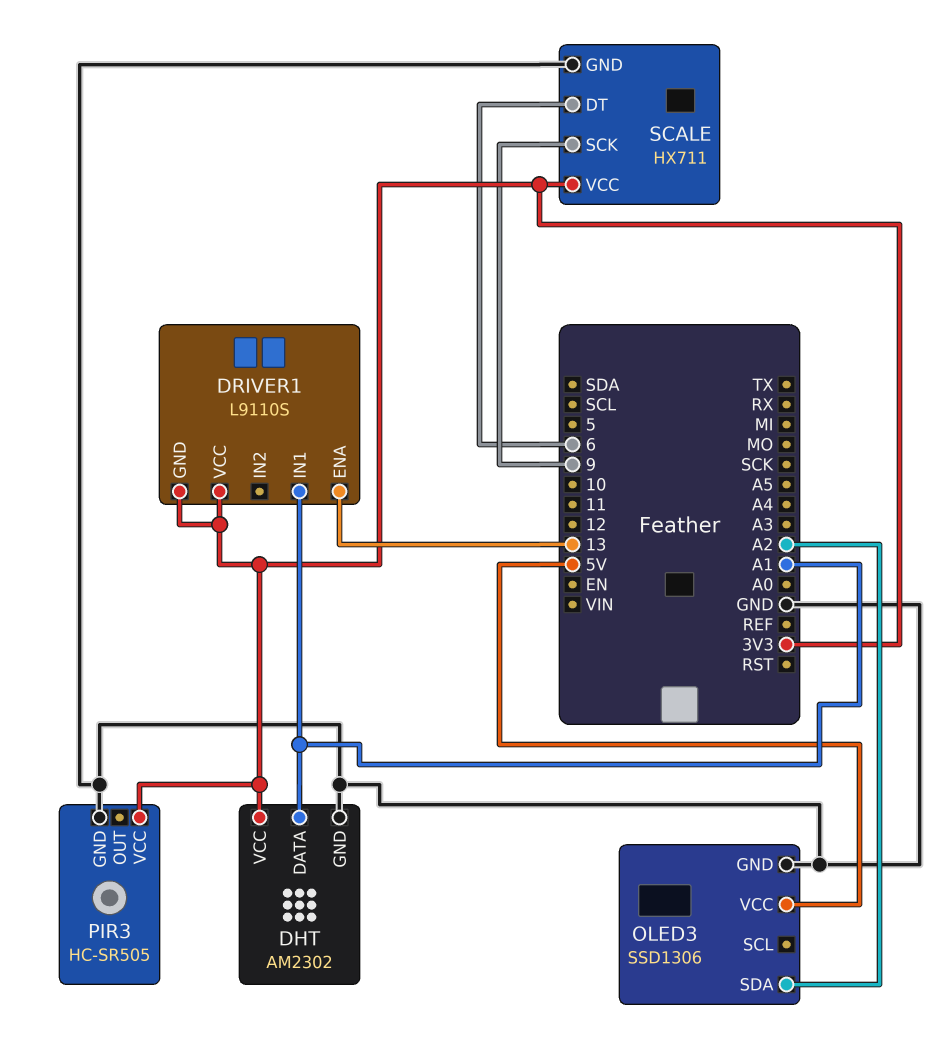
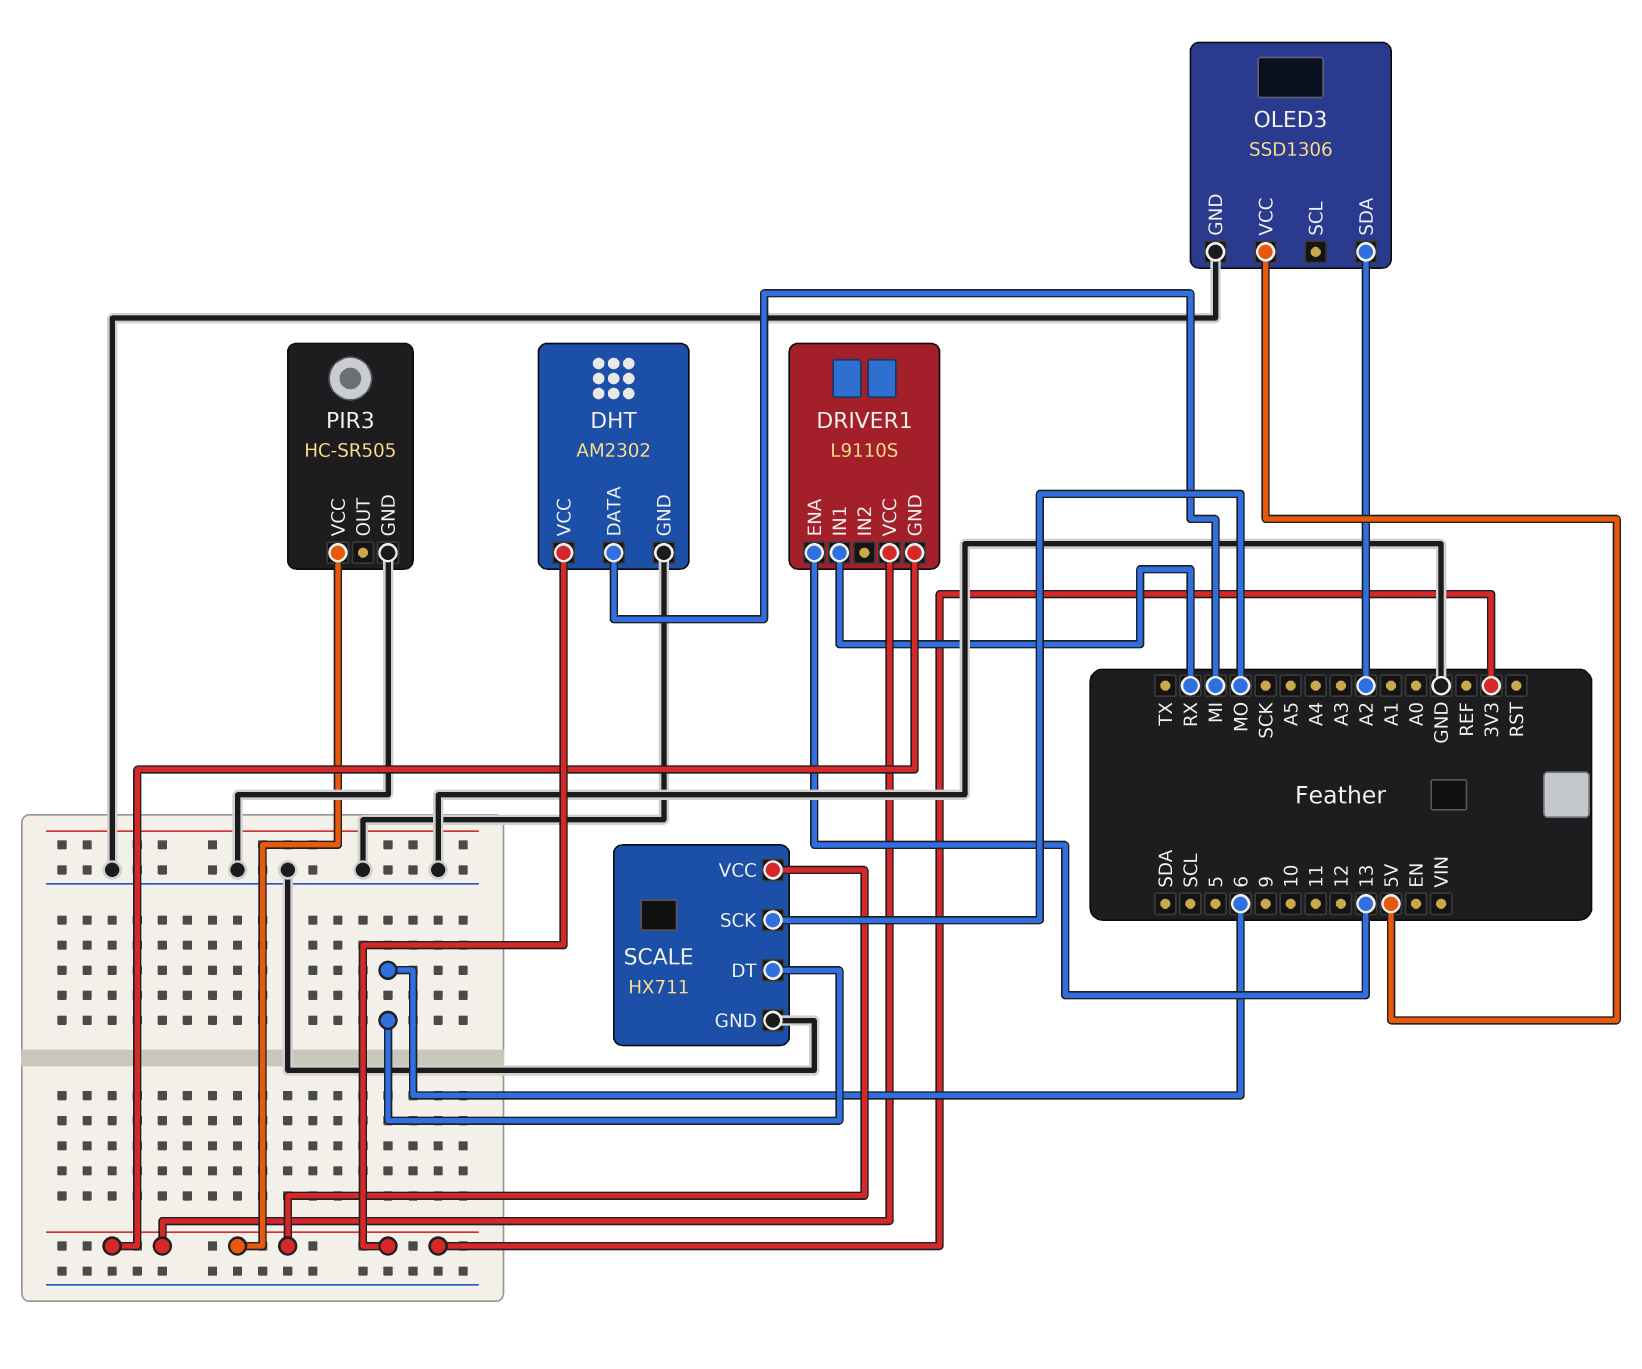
DHT pin DATA: A1 -> MI
DRIVER1 pin IN1: A1 -> RX
SCALE pin SCK: 9 -> MO

